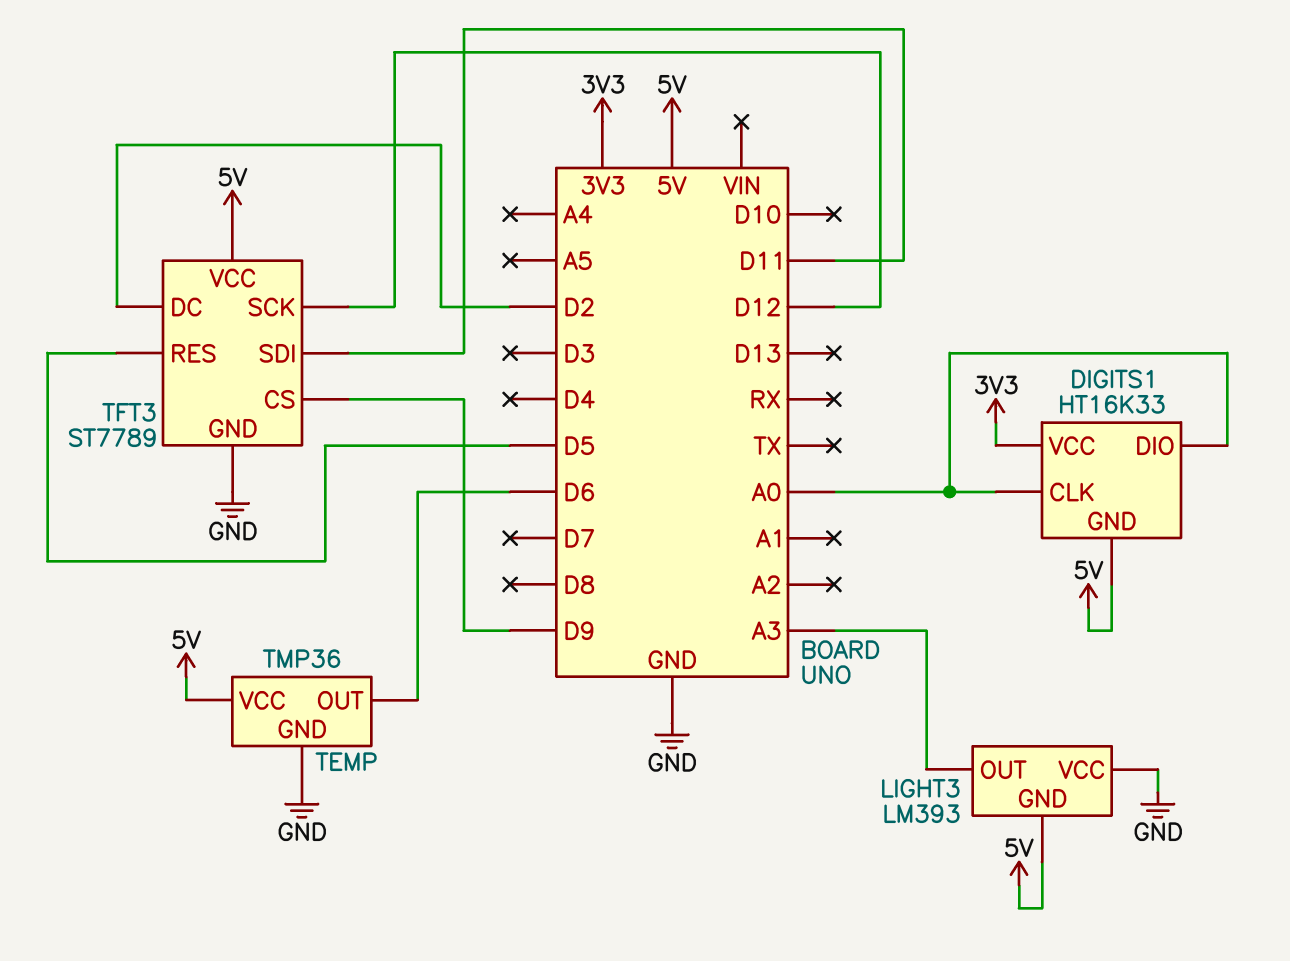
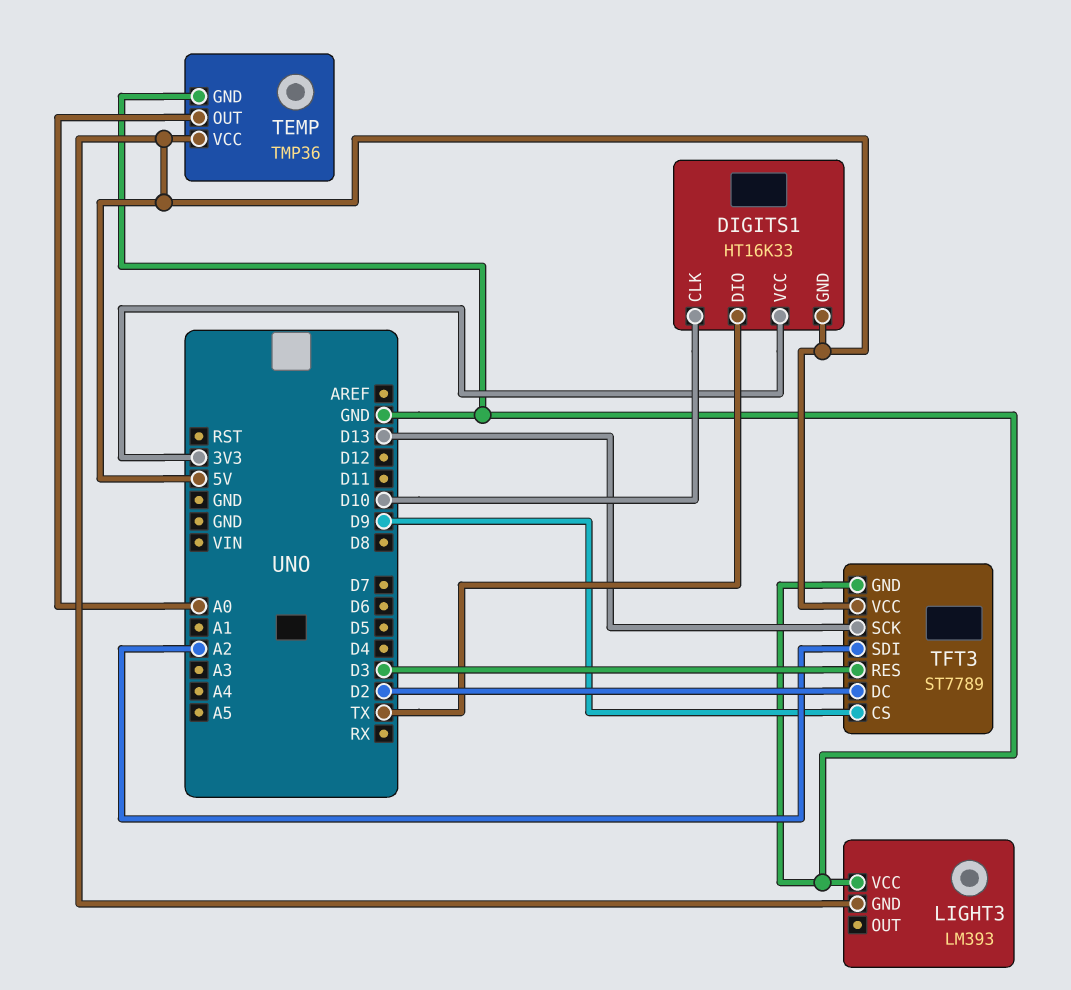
DIGITS1 pin CLK: A0 -> D10
DIGITS1 pin DIO: A0 -> TX
LIGHT3 pin OUT: A3 -> none
TEMP pin OUT: D6 -> A0
TFT3 pin RES: D5 -> D3
TFT3 pin SCK: D12 -> D13
TFT3 pin SDI: D11 -> A2

